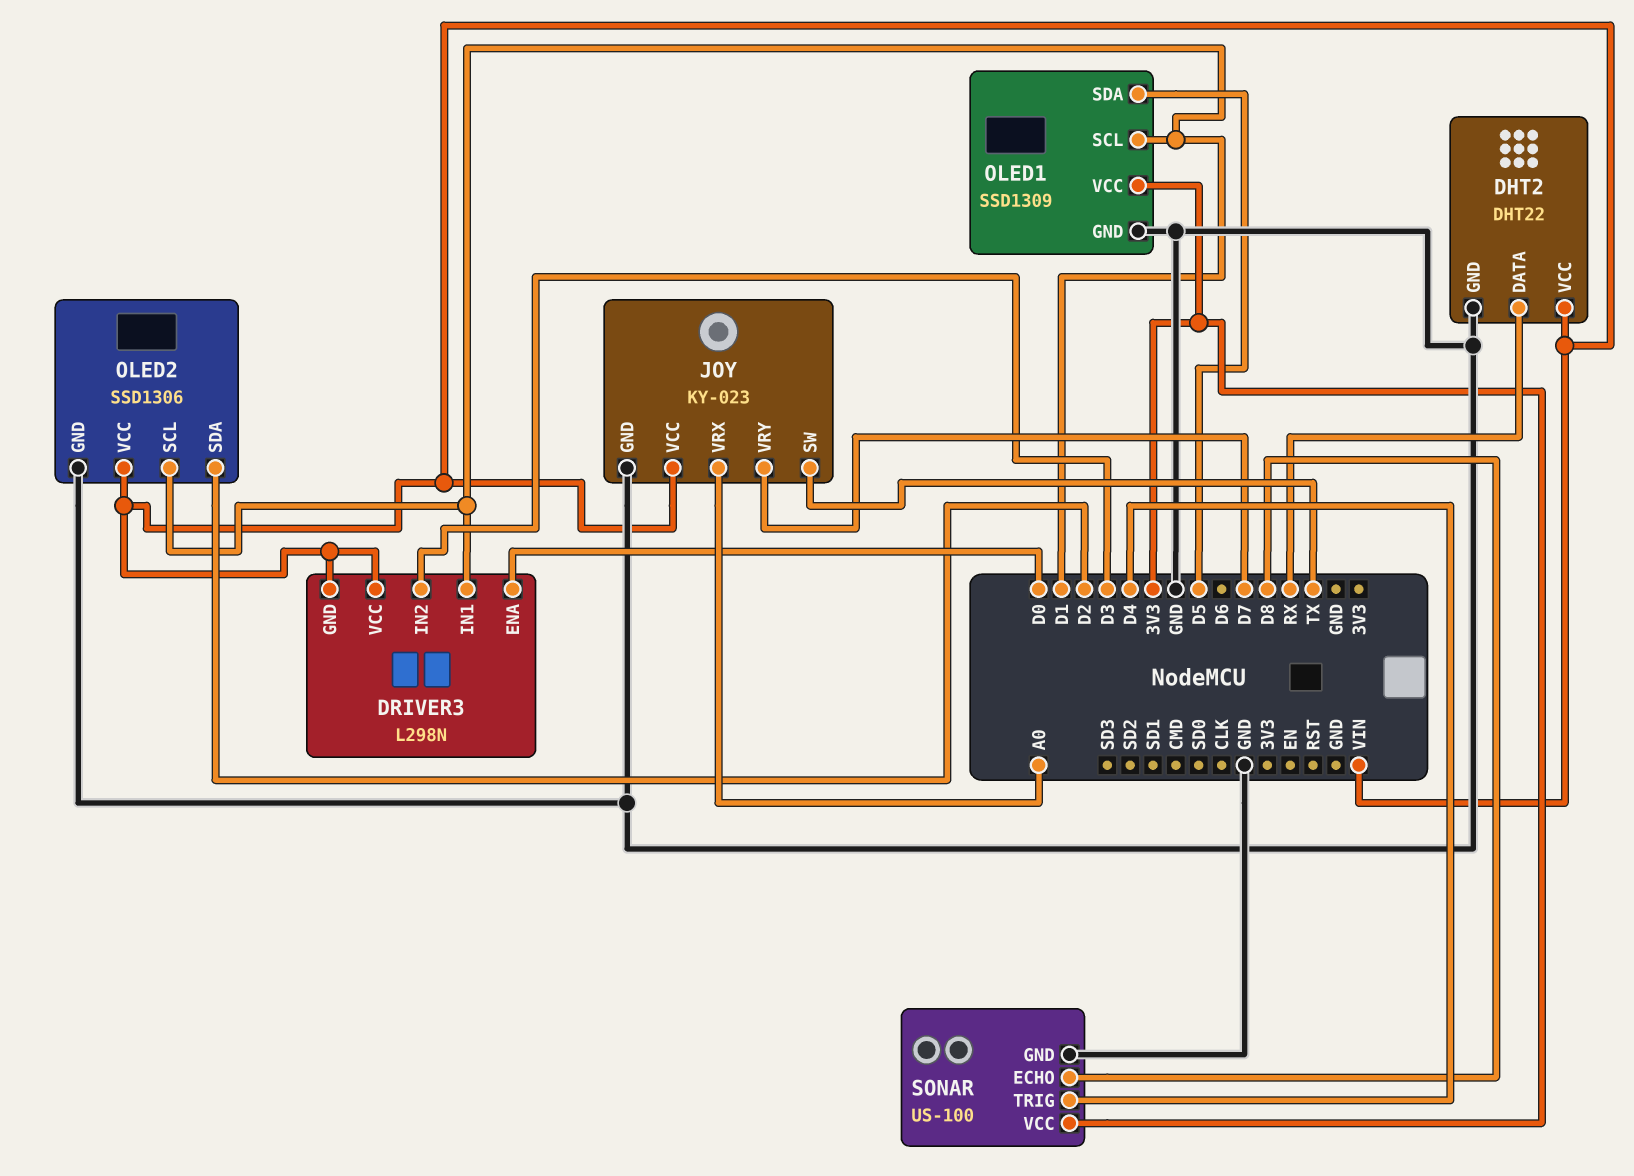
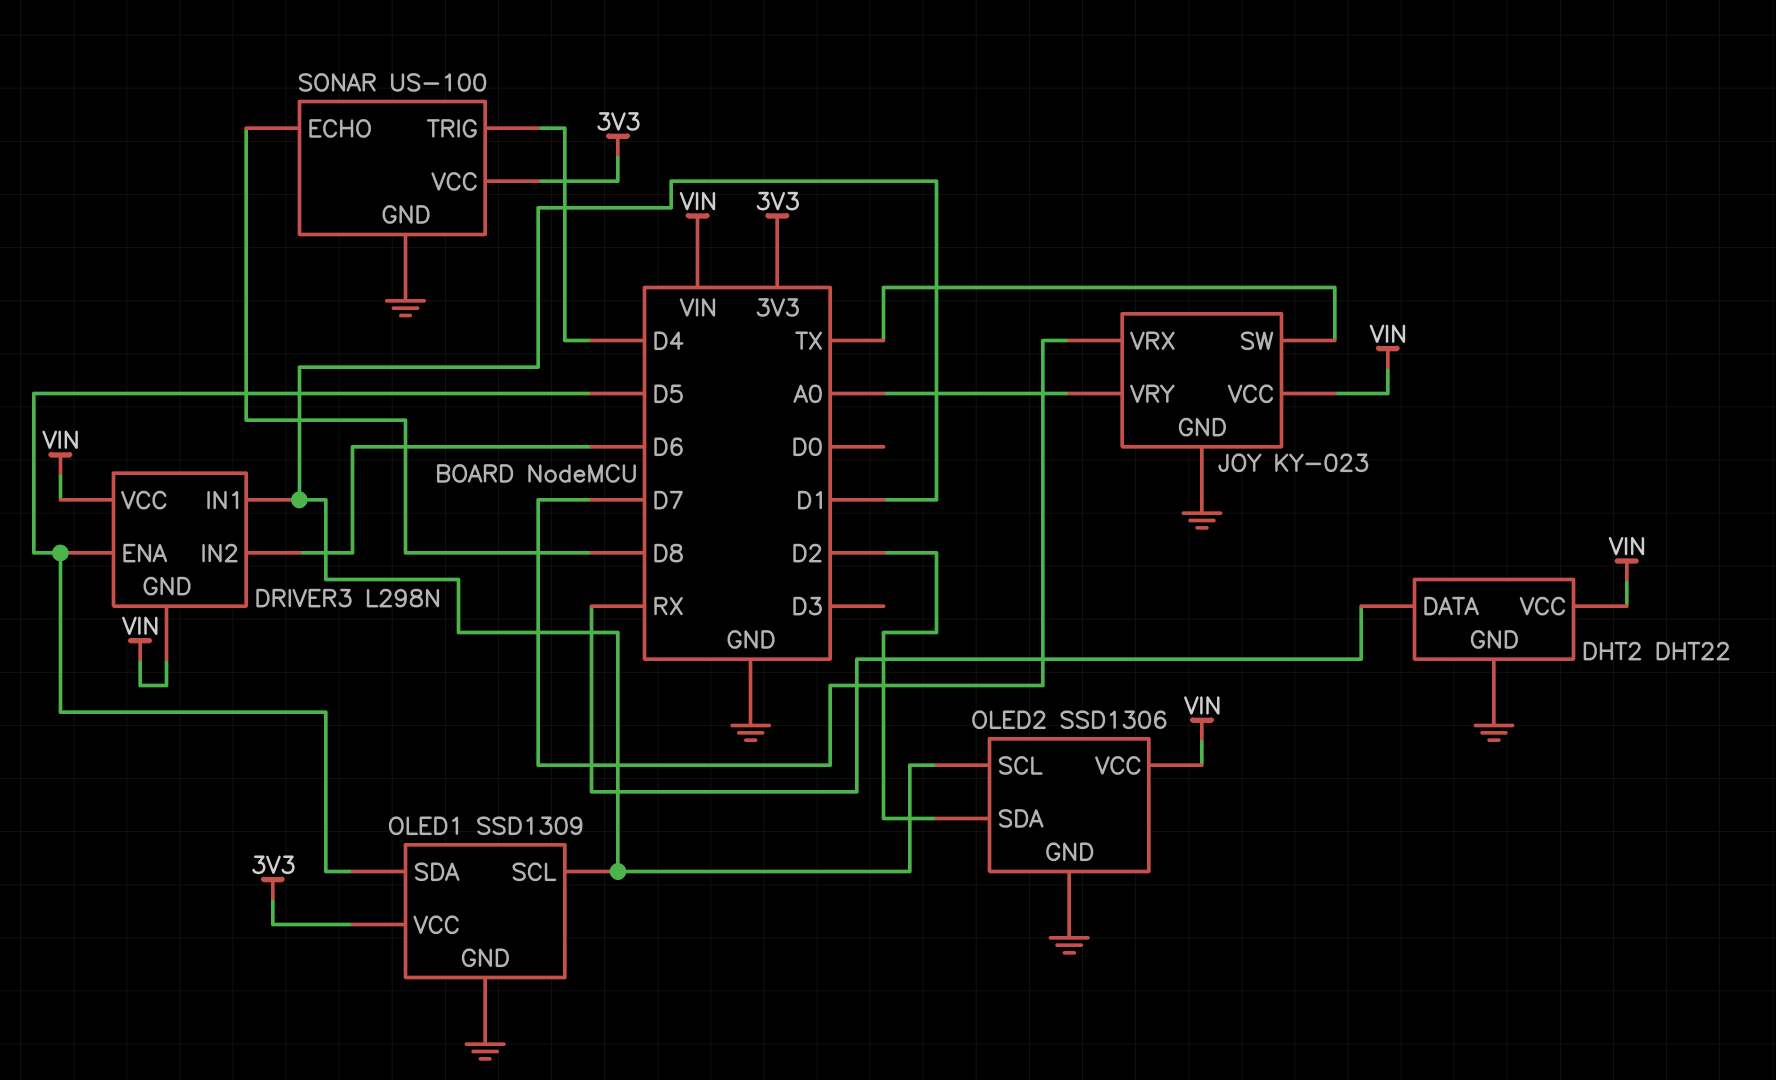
DRIVER3 pin ENA: D0 -> D5
DRIVER3 pin IN2: D3 -> D6
JOY pin VRX: A0 -> D7
JOY pin VRY: D7 -> A0

